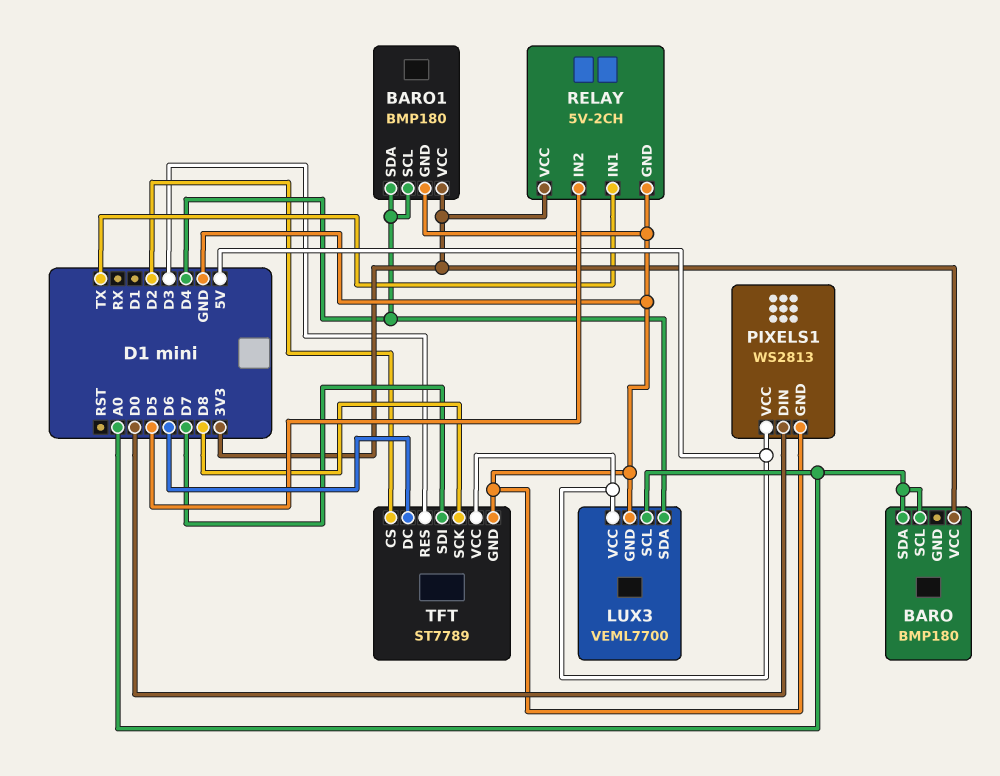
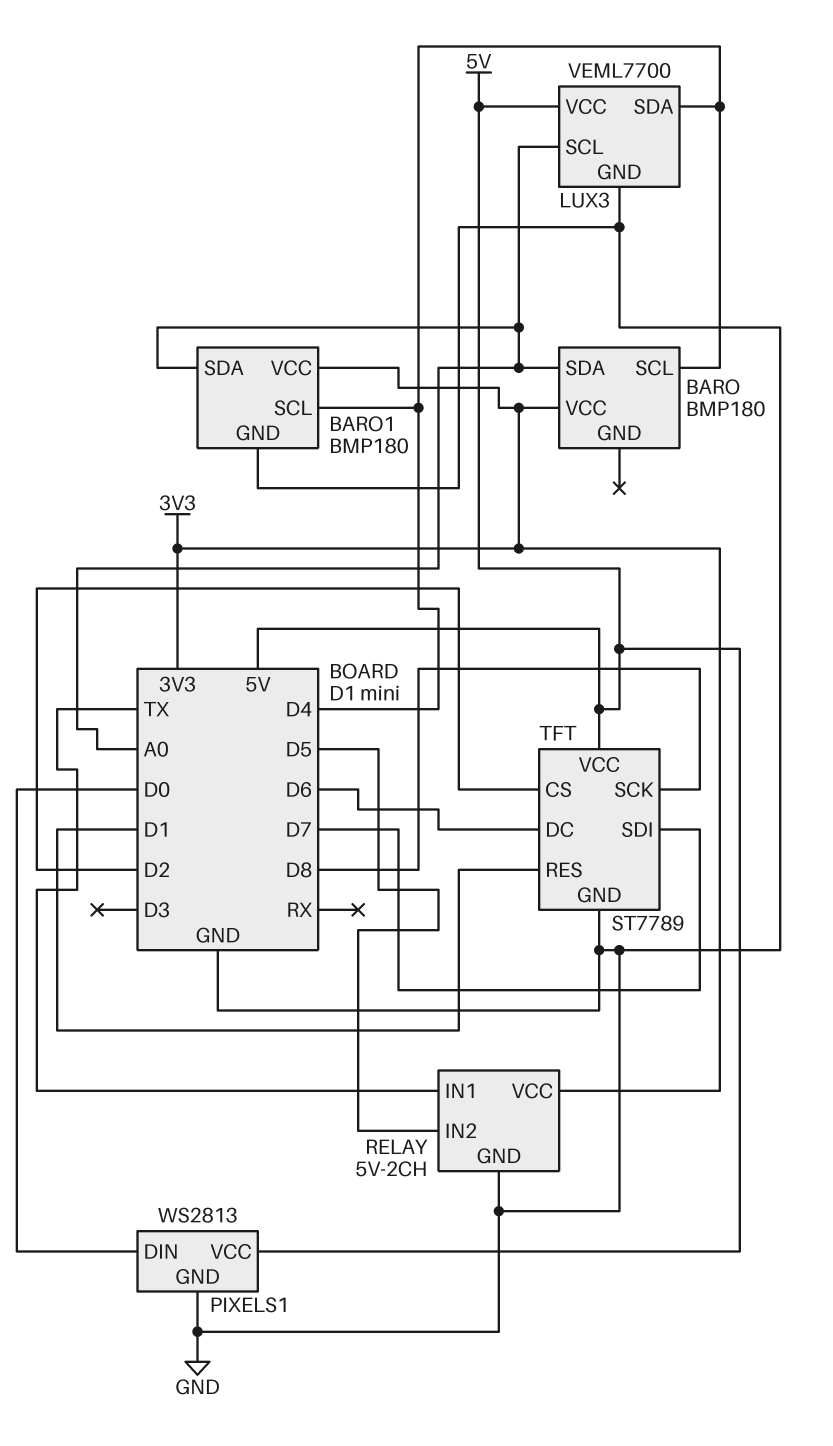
BARO pin SCL: A0 -> D4
BARO1 pin SDA: D4 -> A0
TFT pin RES: D3 -> D1

